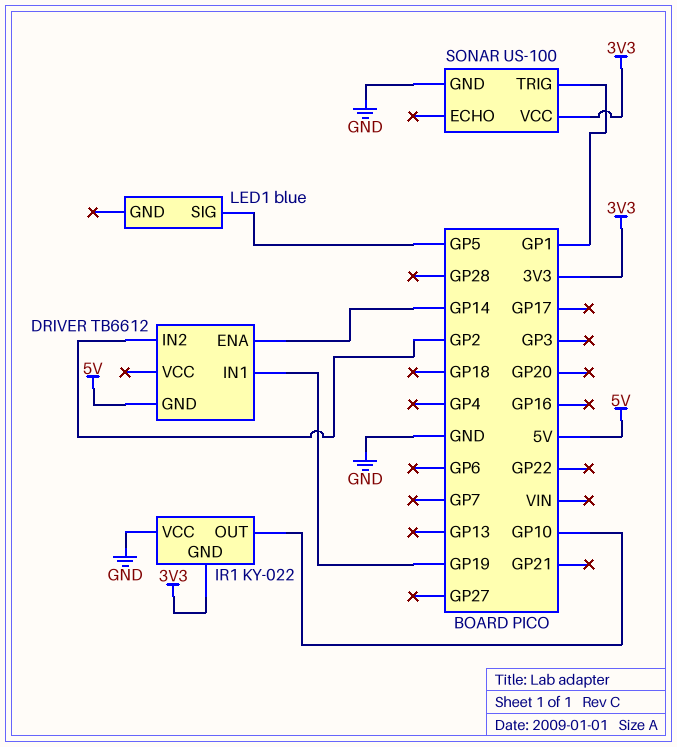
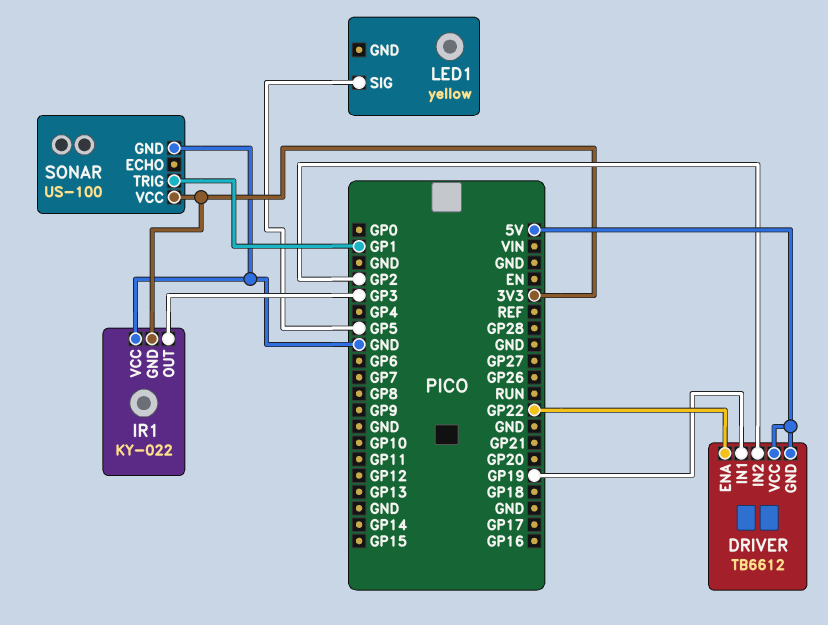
DRIVER pin ENA: GP14 -> GP22
DRIVER pin VCC: none -> 5V
IR1 pin OUT: GP10 -> GP3
LED1: blue -> yellow

